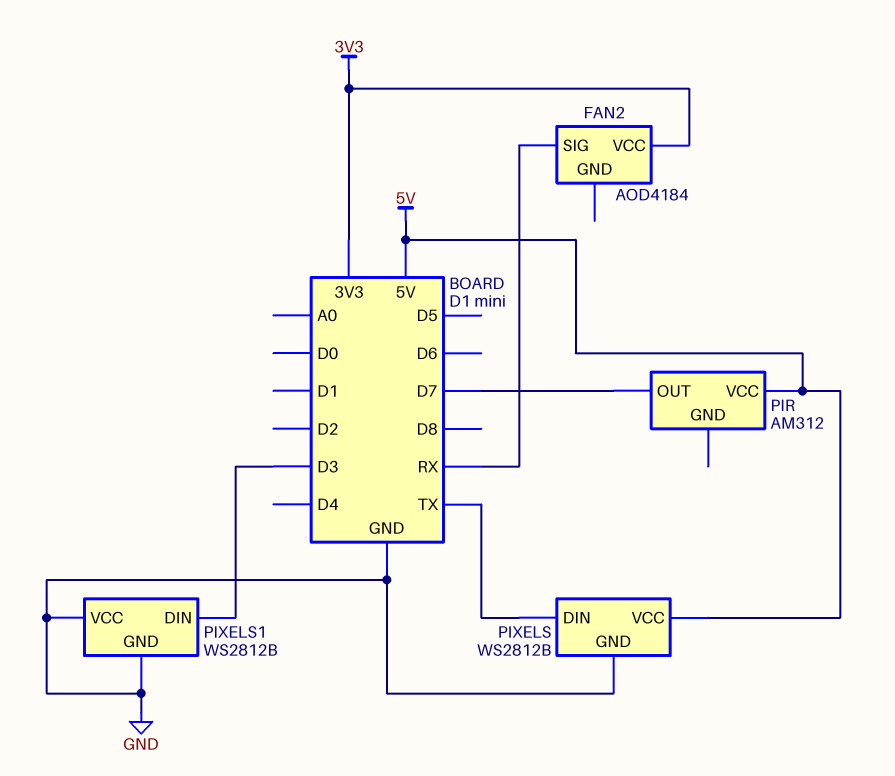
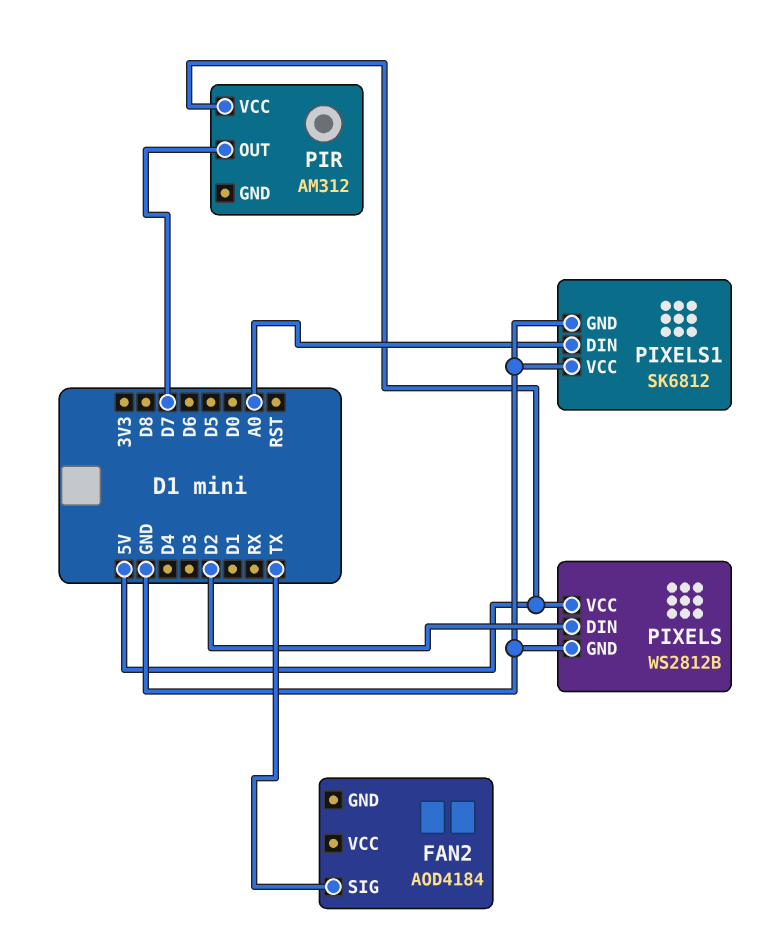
FAN2 pin SIG: RX -> TX
FAN2 pin VCC: 3V3 -> none
PIXELS pin DIN: TX -> D2
PIXELS1: WS2812B -> SK6812
PIXELS1 pin DIN: D3 -> A0

